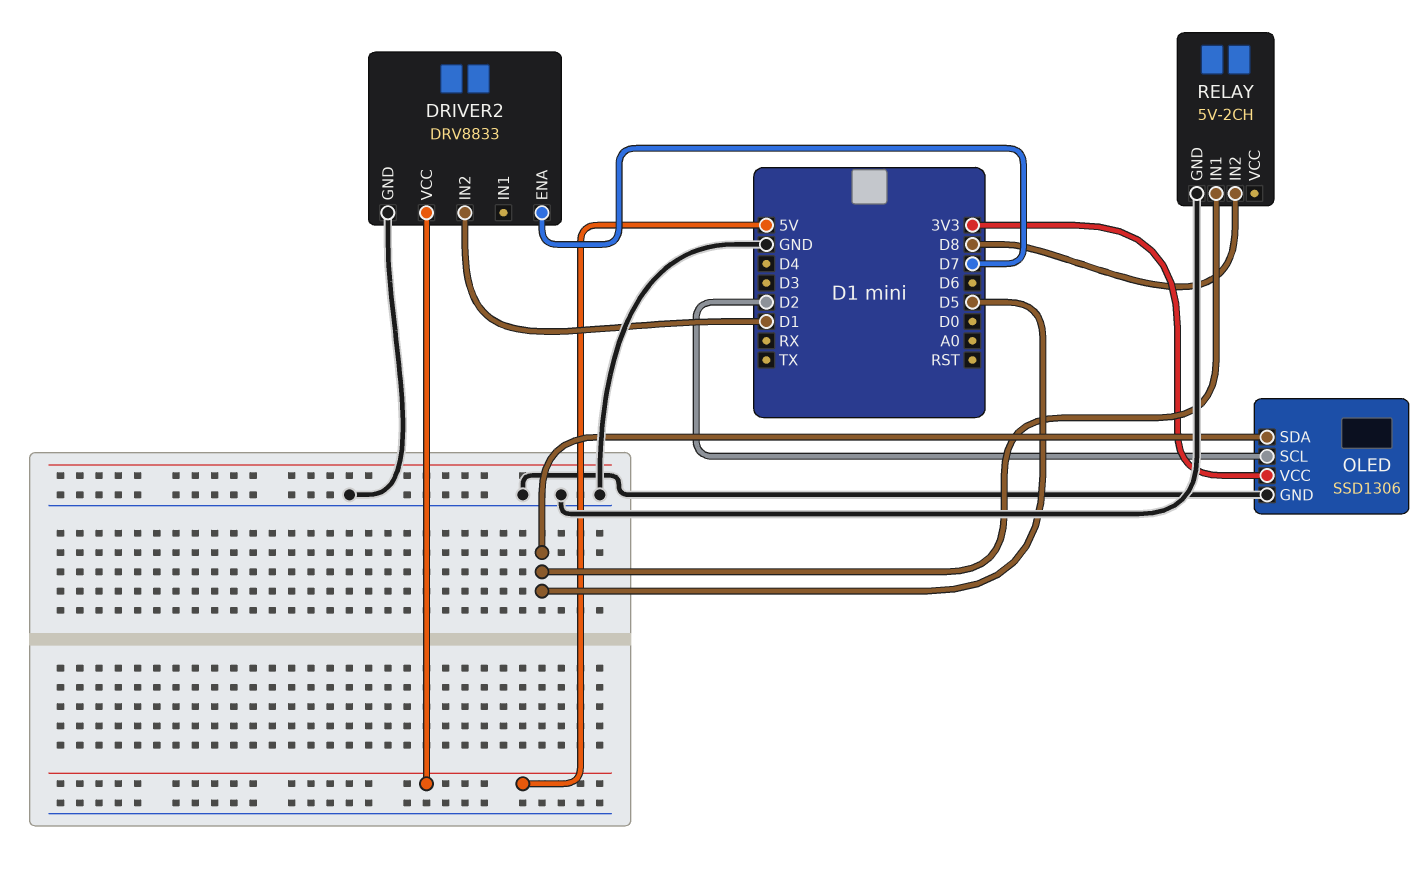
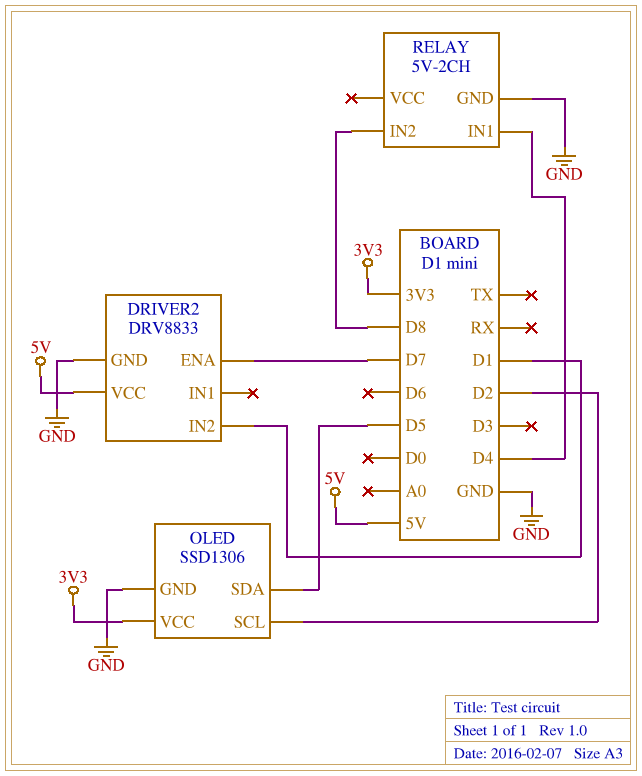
RELAY pin IN1: D5 -> D4

